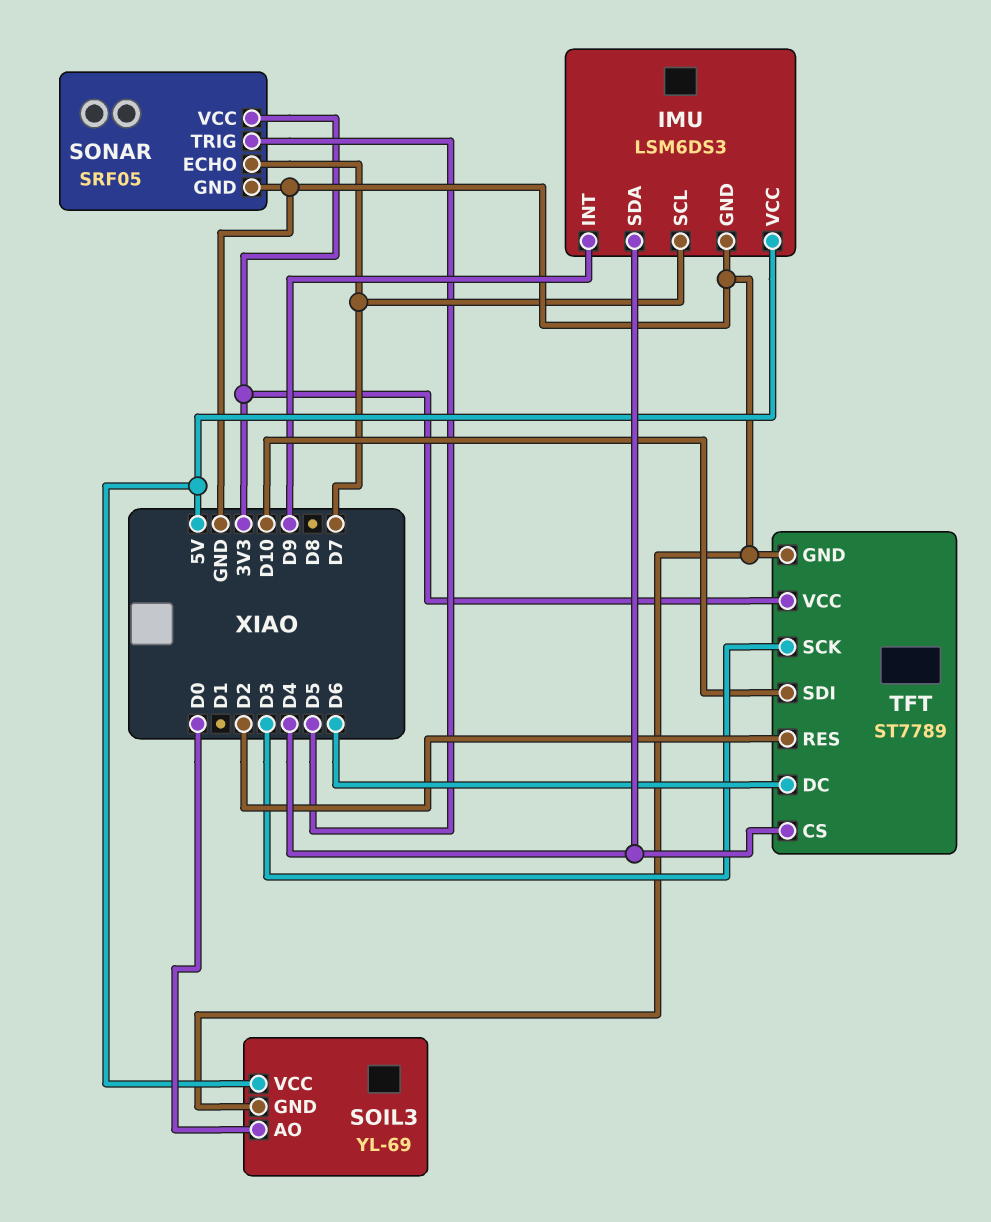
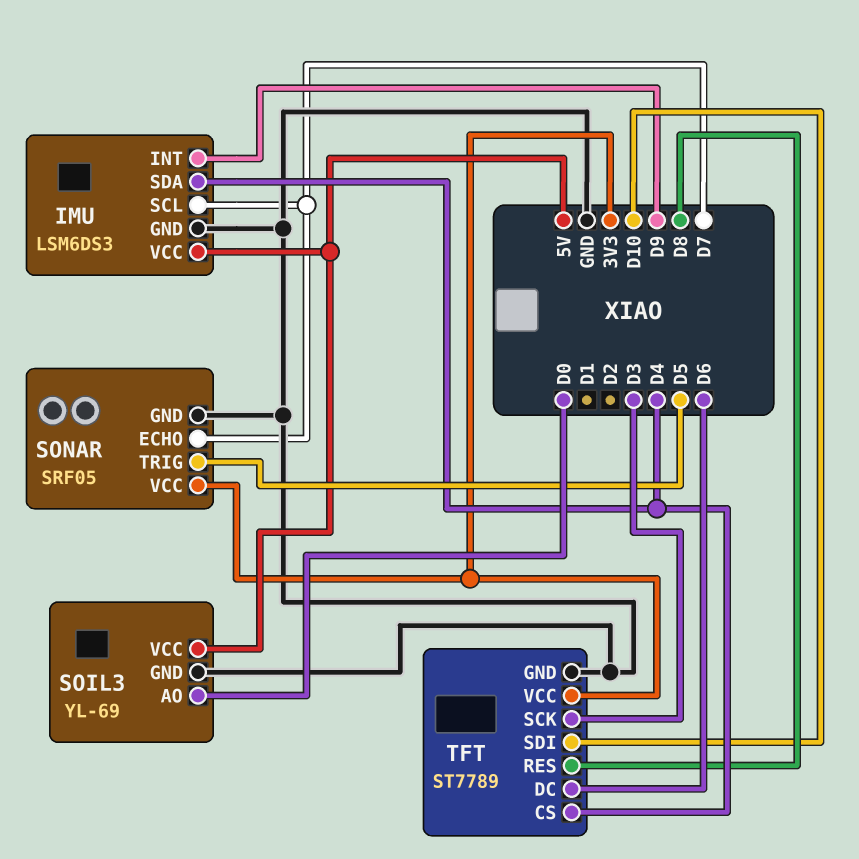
TFT pin RES: D2 -> D8

